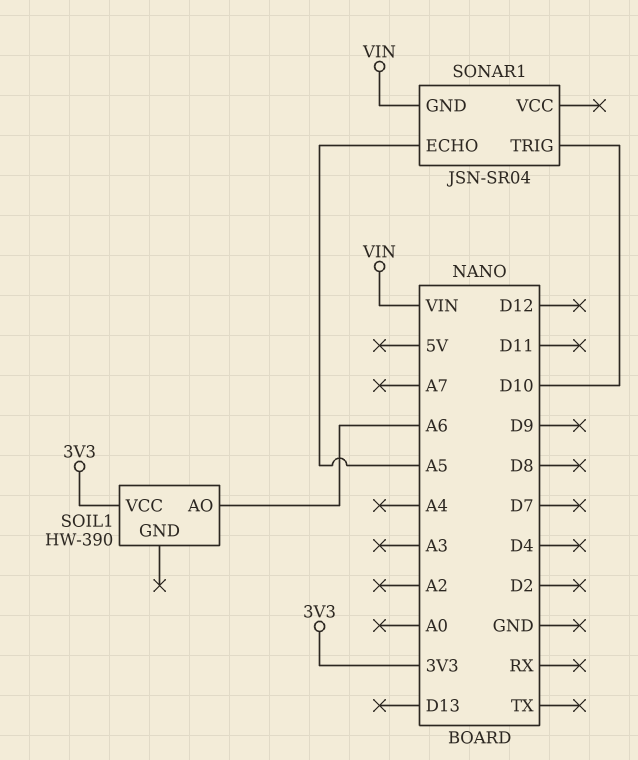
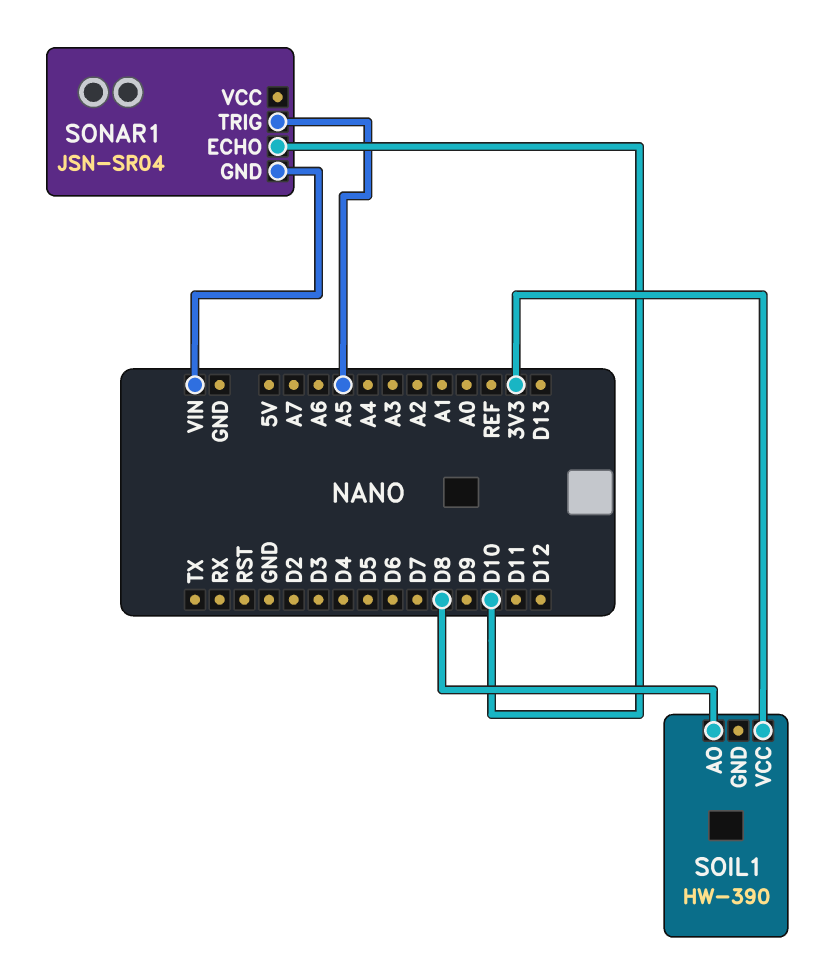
SOIL1 pin AO: A6 -> D8
SONAR1 pin ECHO: A5 -> D10
SONAR1 pin TRIG: D10 -> A5

